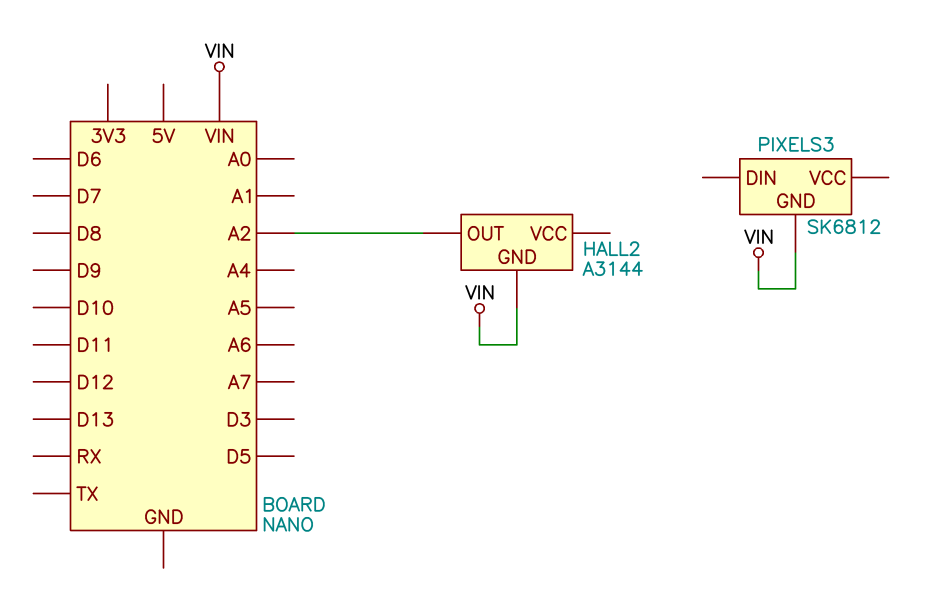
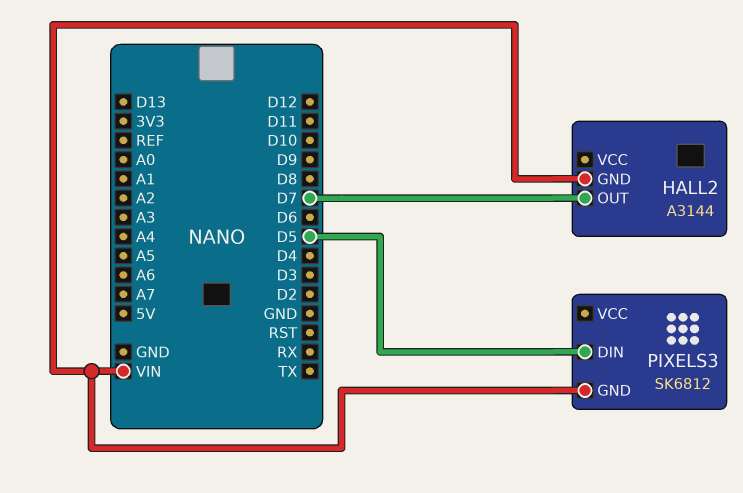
HALL2 pin OUT: A2 -> D7
PIXELS3 pin DIN: none -> D5

